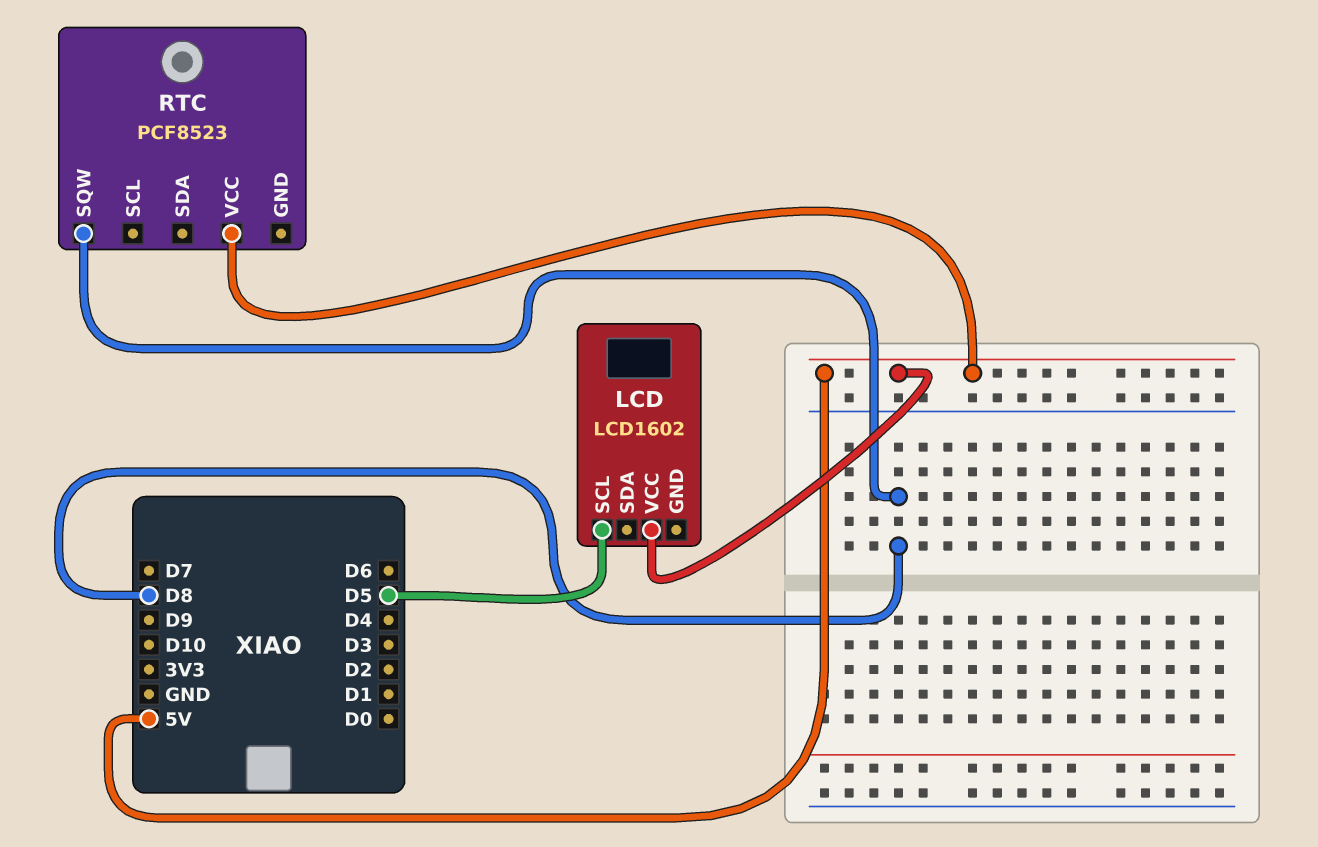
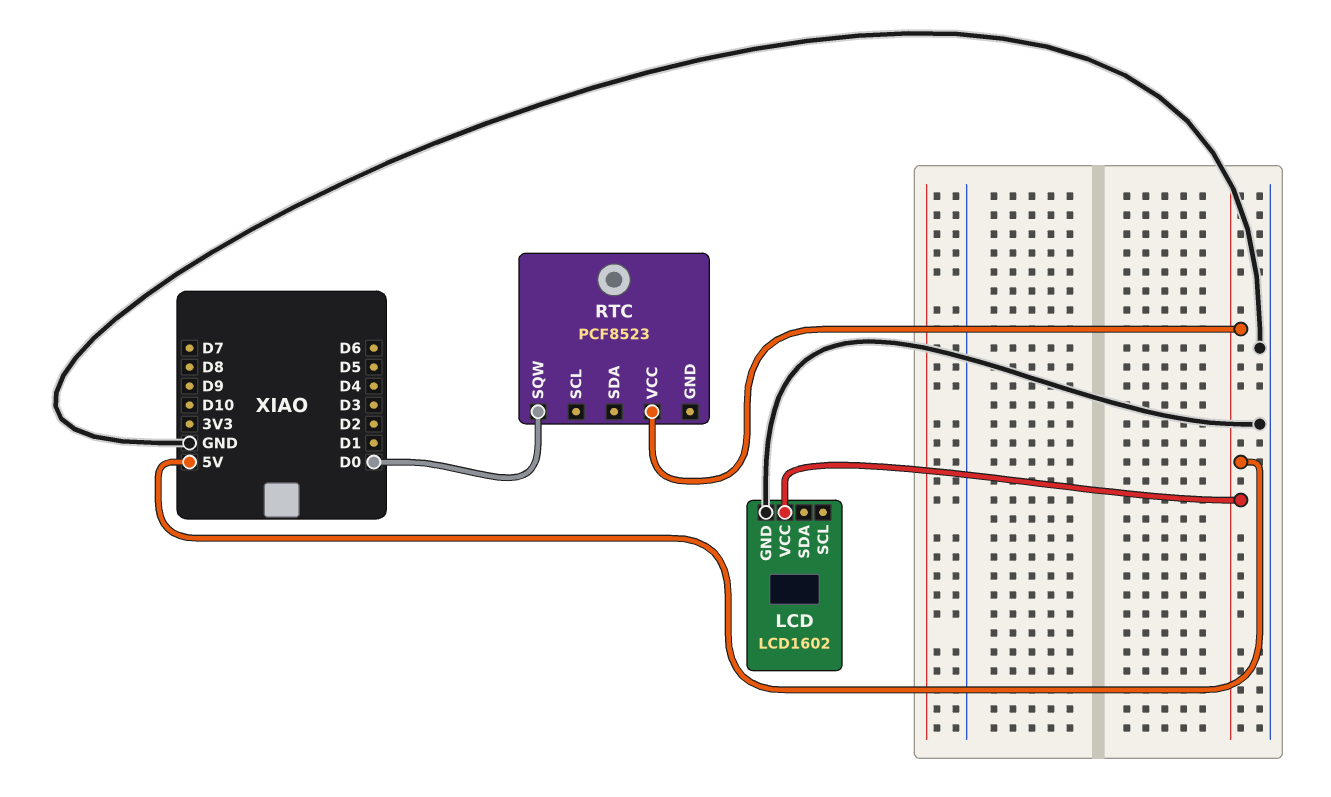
LCD pin GND: none -> GND
LCD pin SCL: D5 -> none
RTC pin SQW: D8 -> D0

